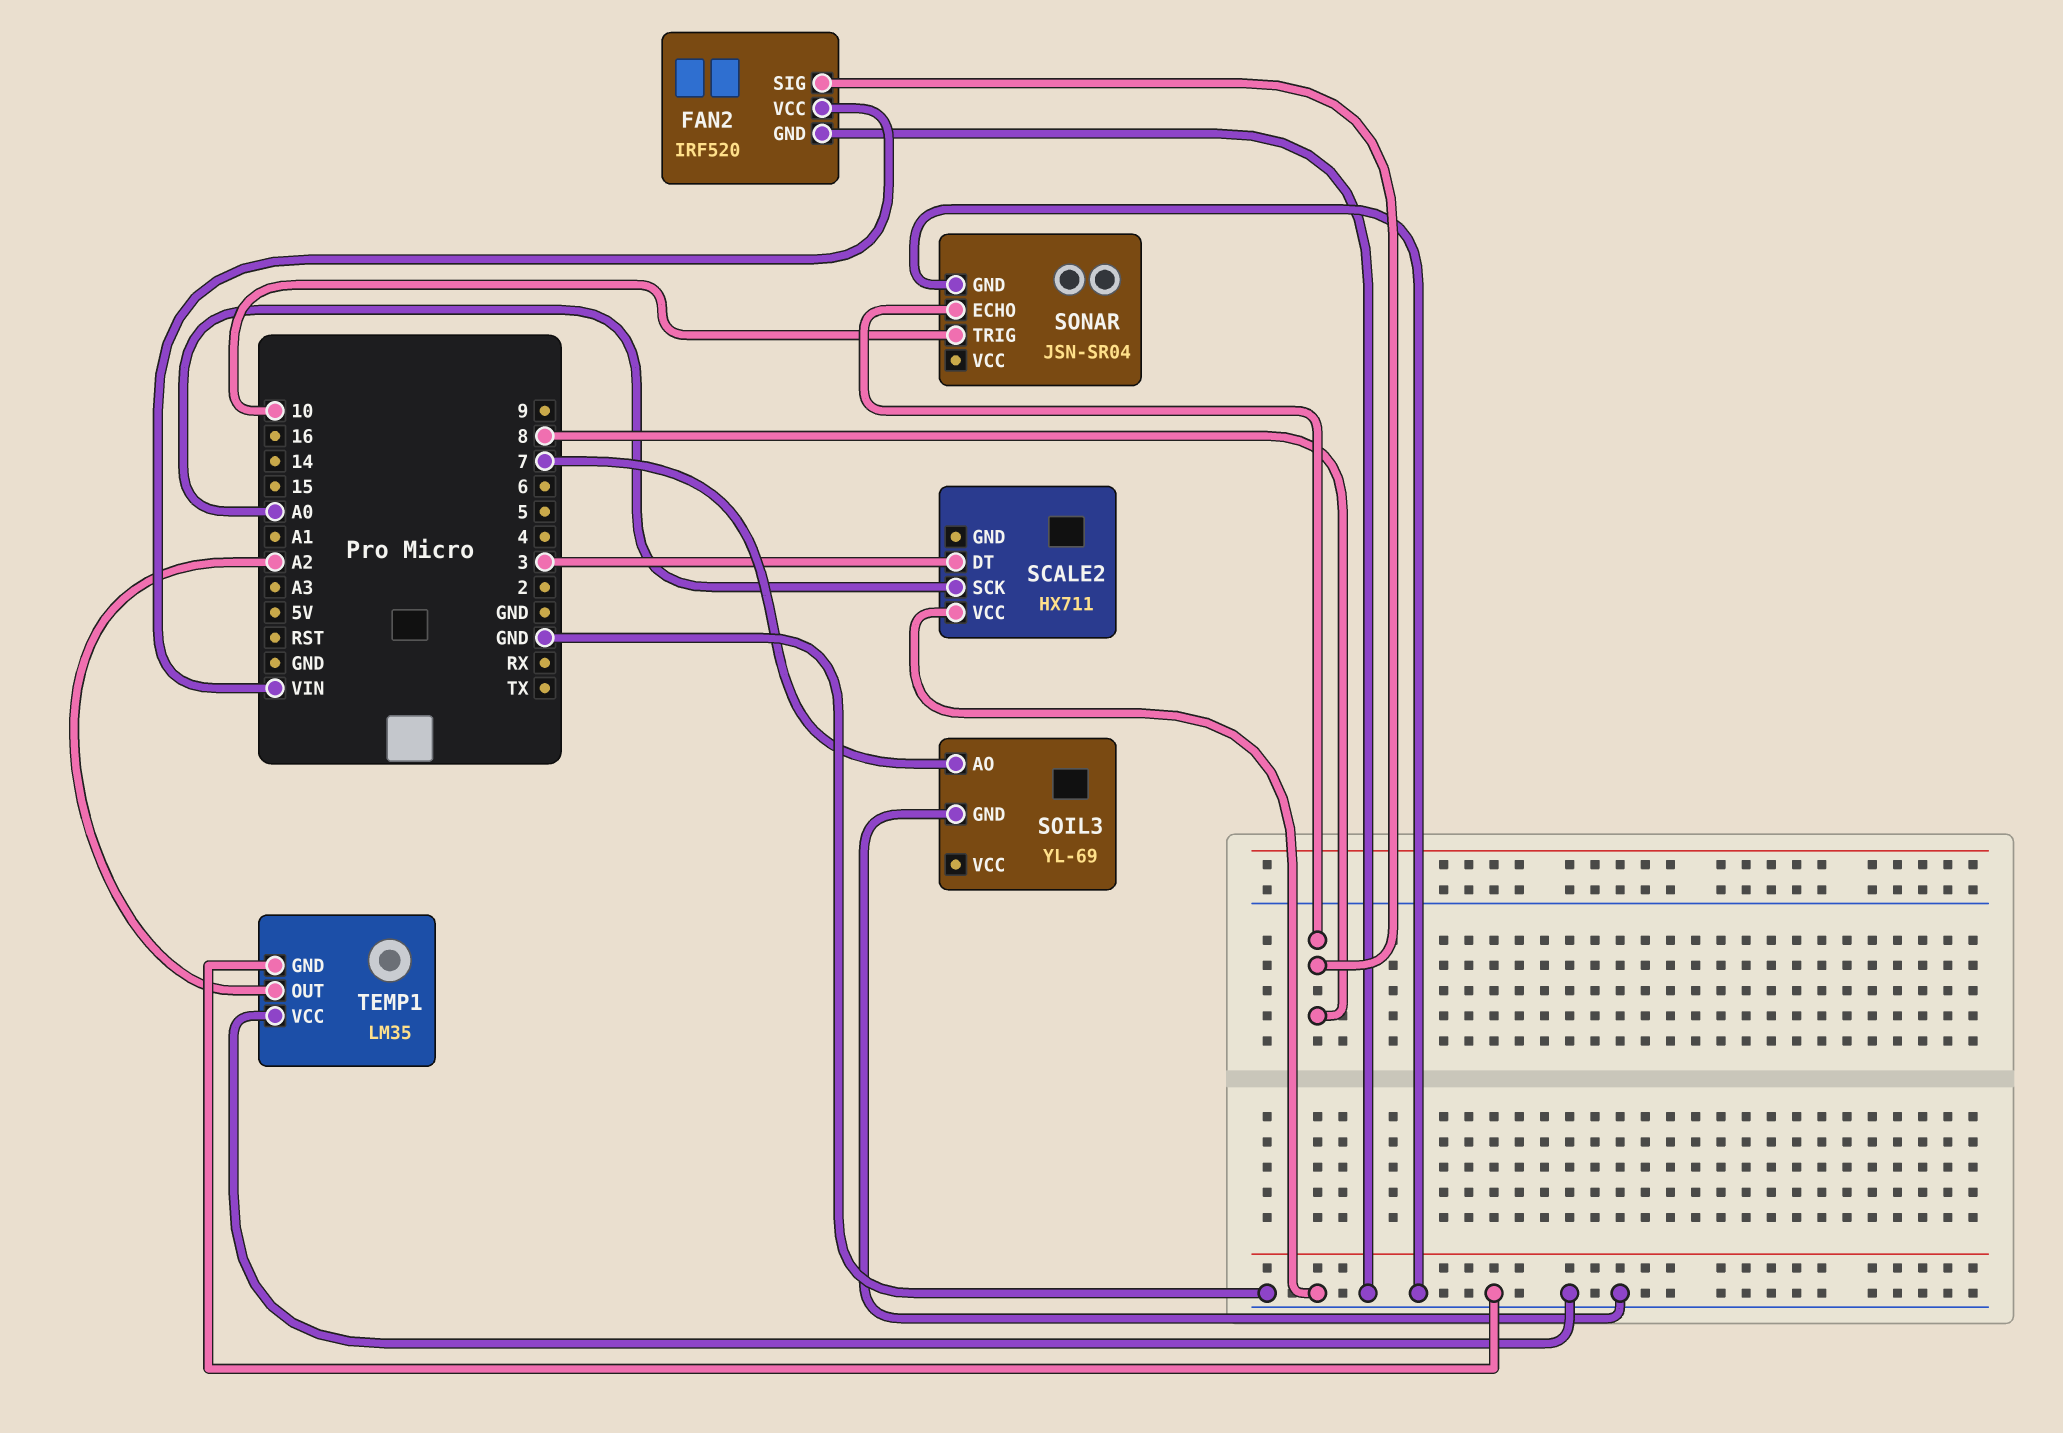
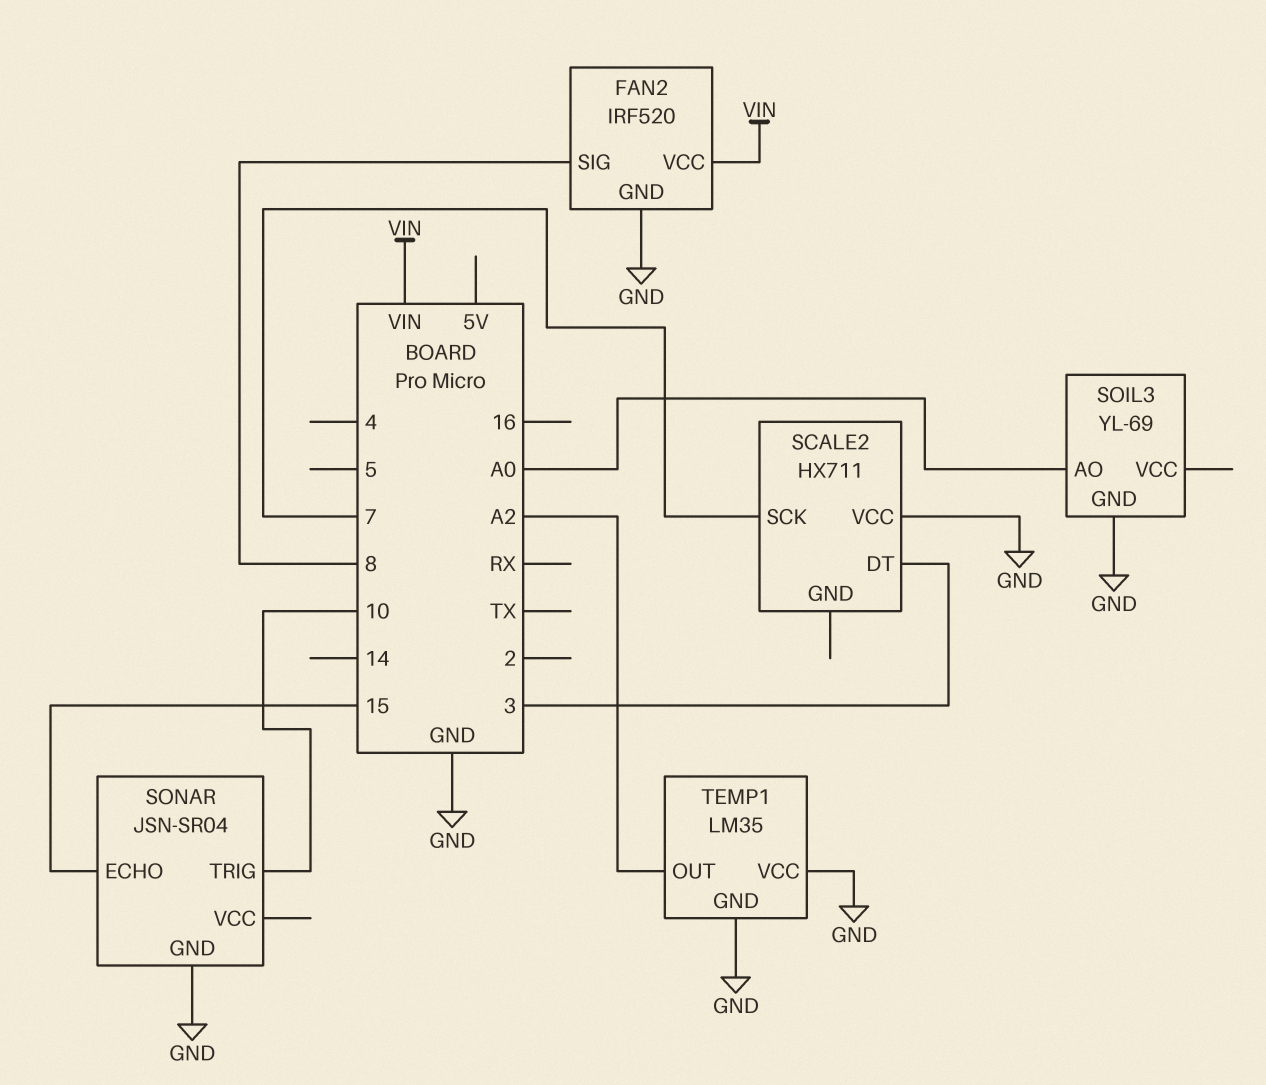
SCALE2 pin SCK: A0 -> 7
SOIL3 pin AO: 7 -> A0
SONAR pin ECHO: 8 -> 15

